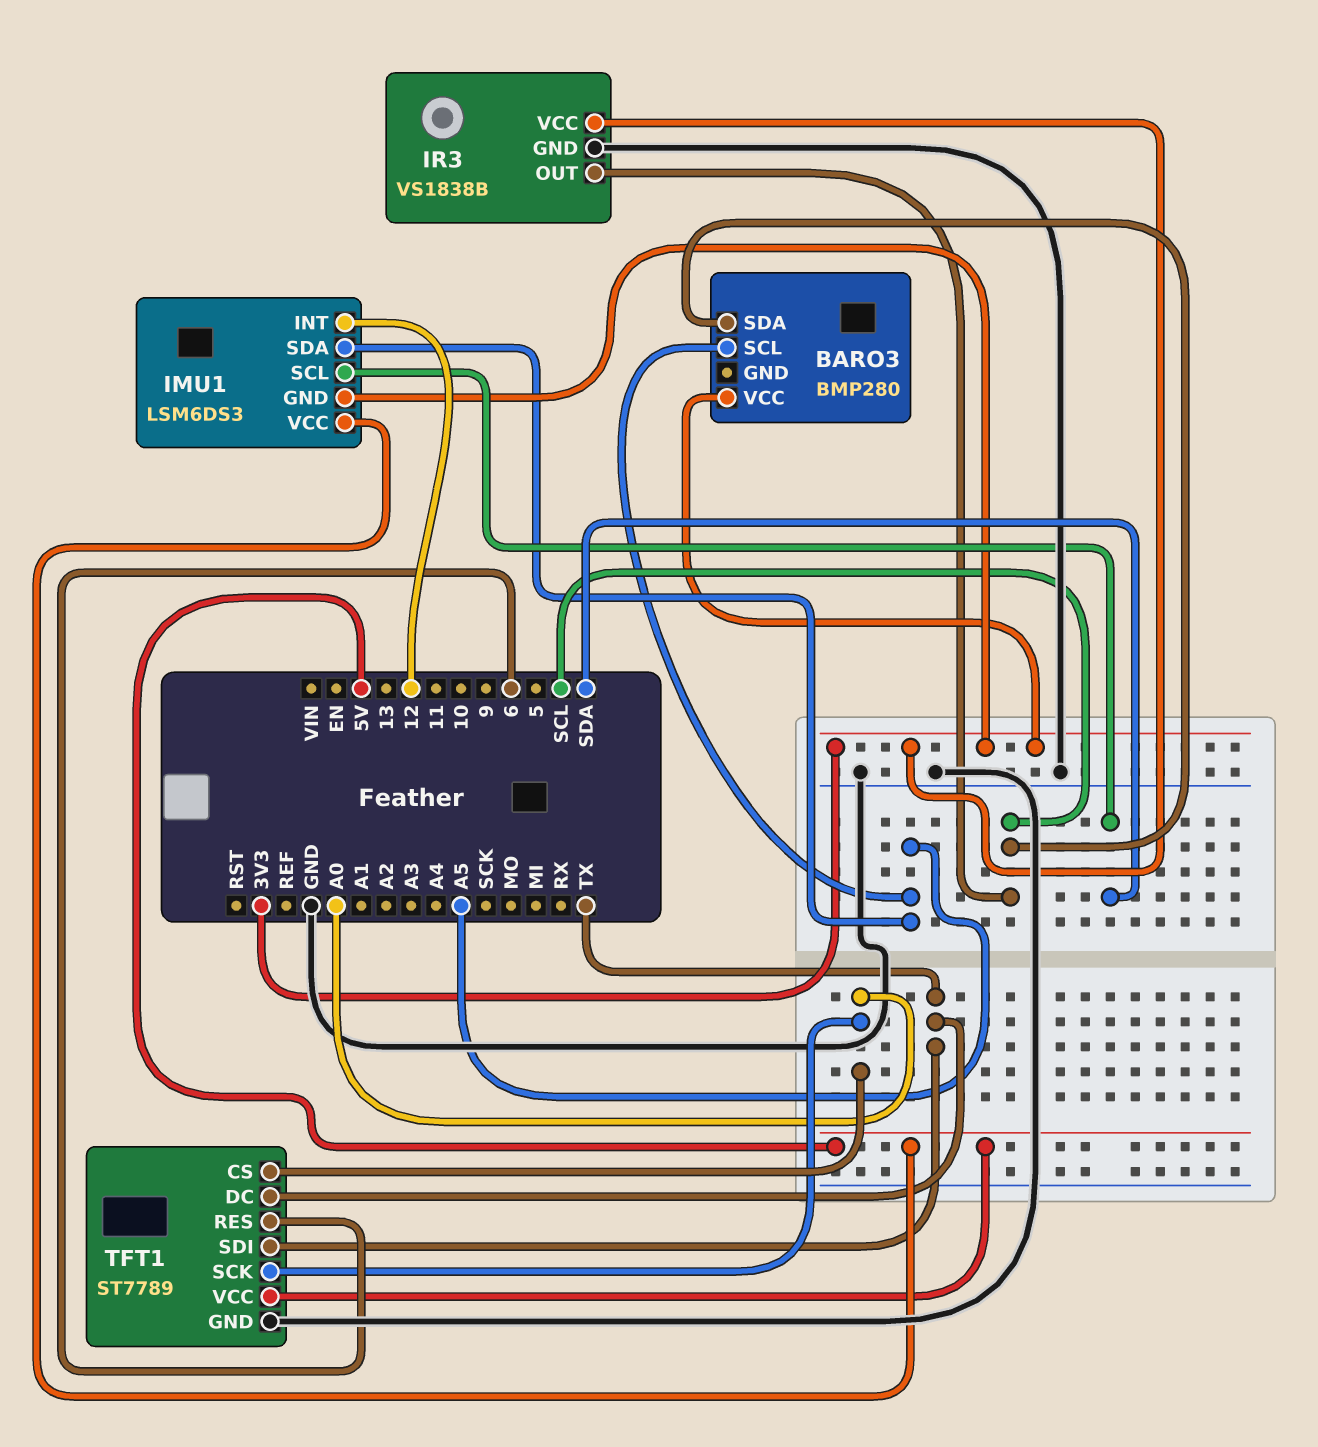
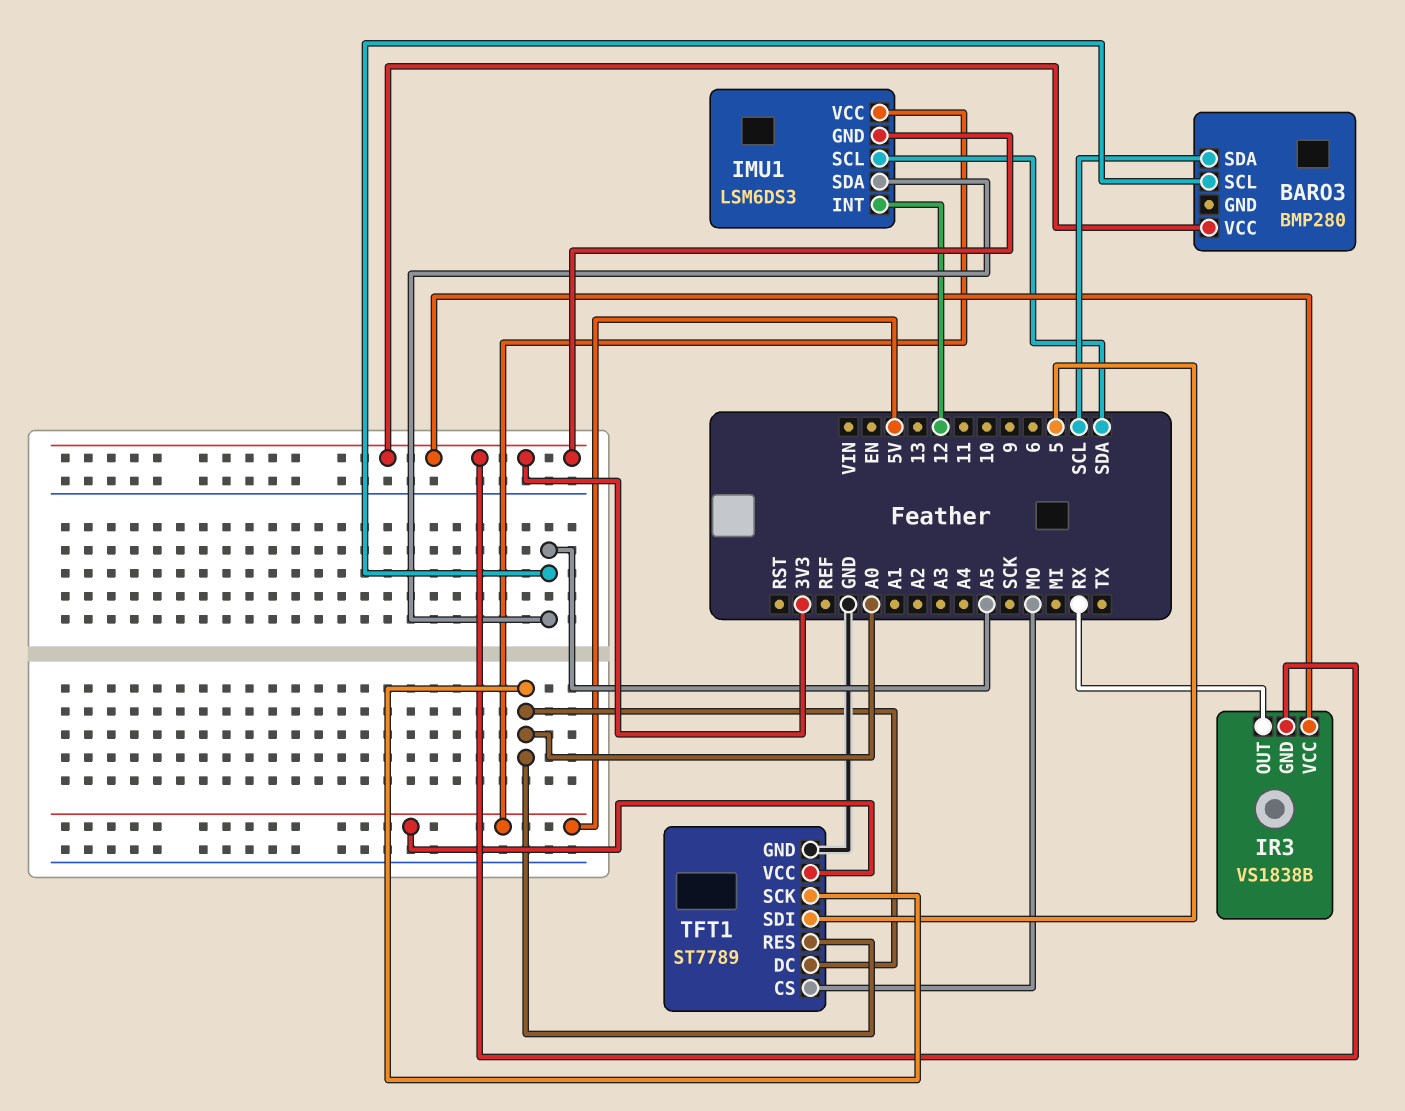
IR3 pin GND: GND -> 3V3
IR3 pin OUT: SCL -> RX
TFT1 pin CS: A0 -> MO
TFT1 pin DC: TX -> A0
TFT1 pin RES: 6 -> A0
TFT1 pin SDI: TX -> 5

